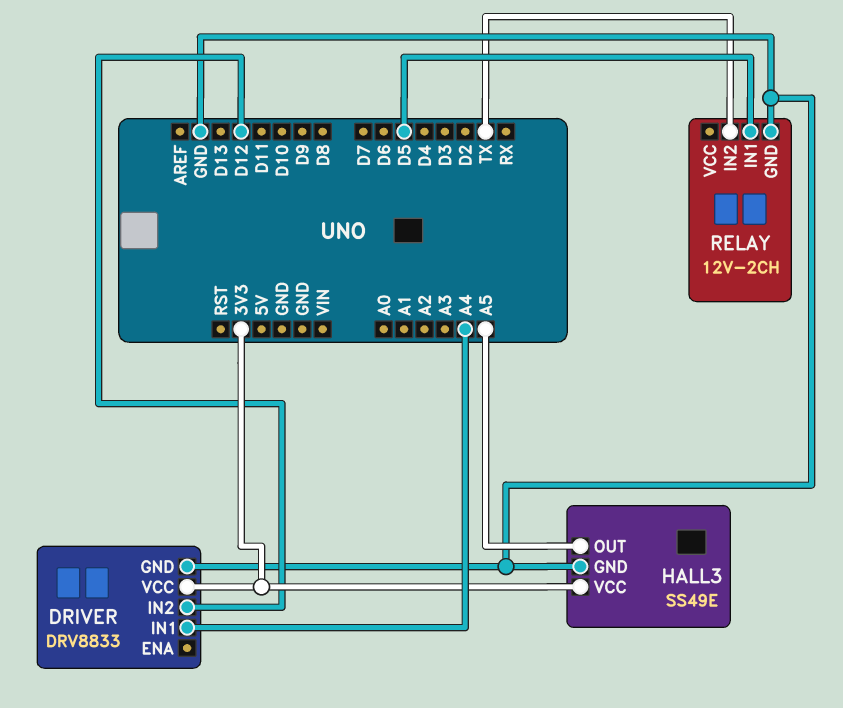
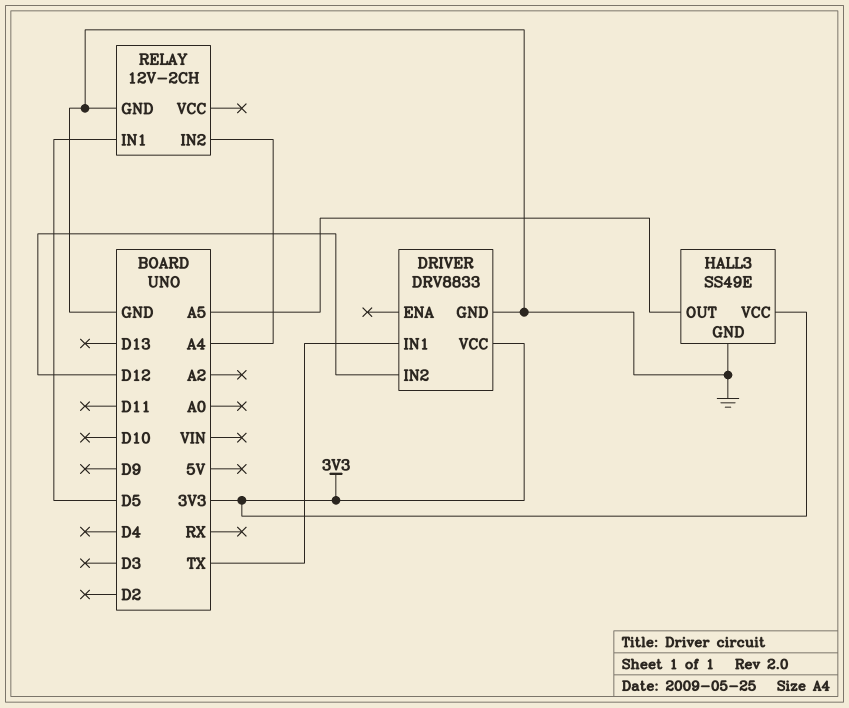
DRIVER pin IN1: A4 -> TX
RELAY pin IN2: TX -> A4

